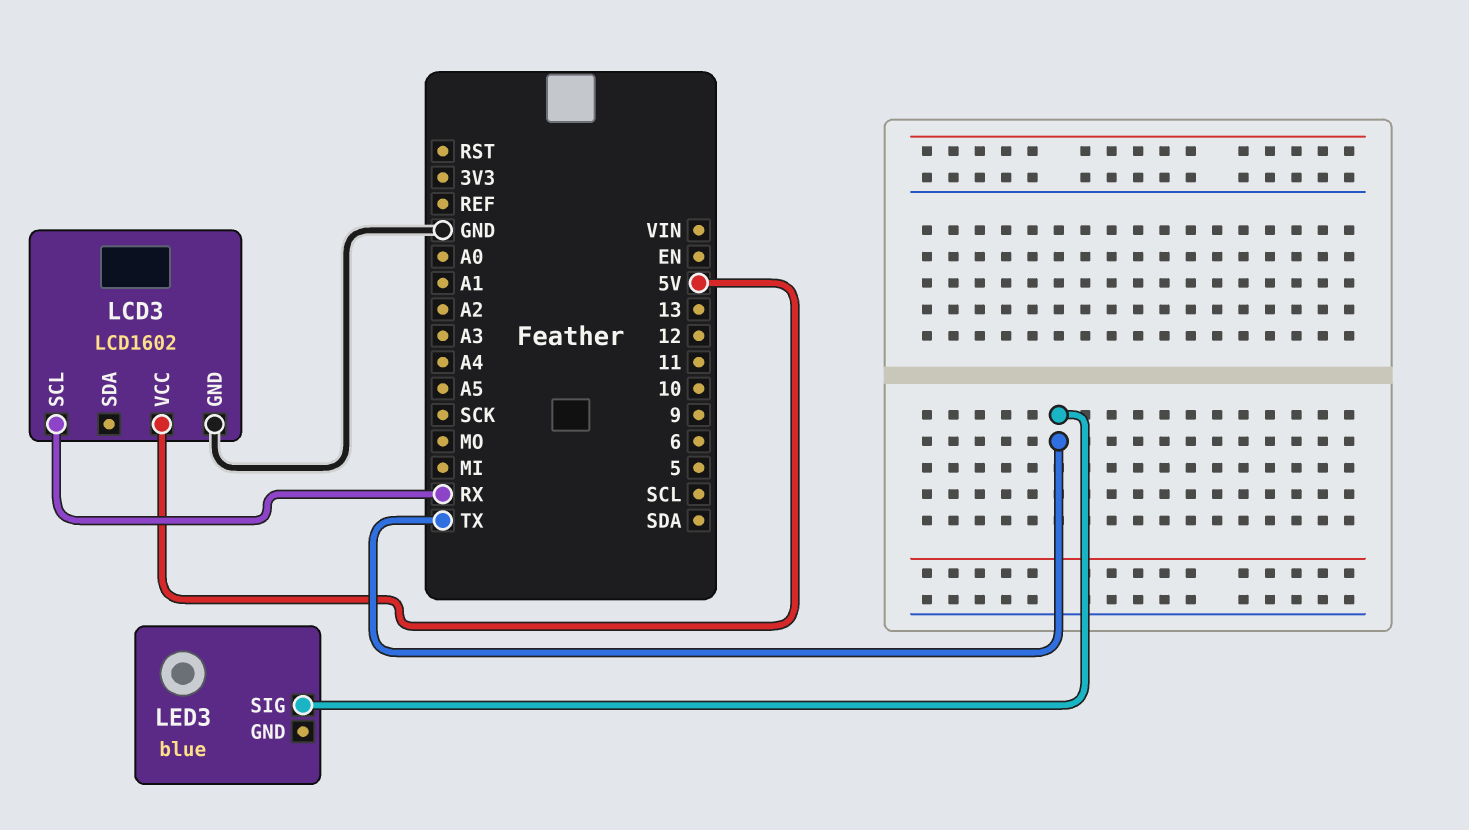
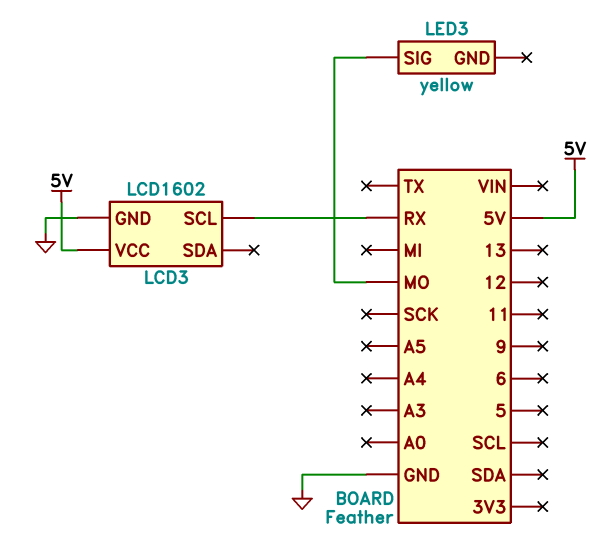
LED3: blue -> yellow
LED3 pin SIG: TX -> MO

